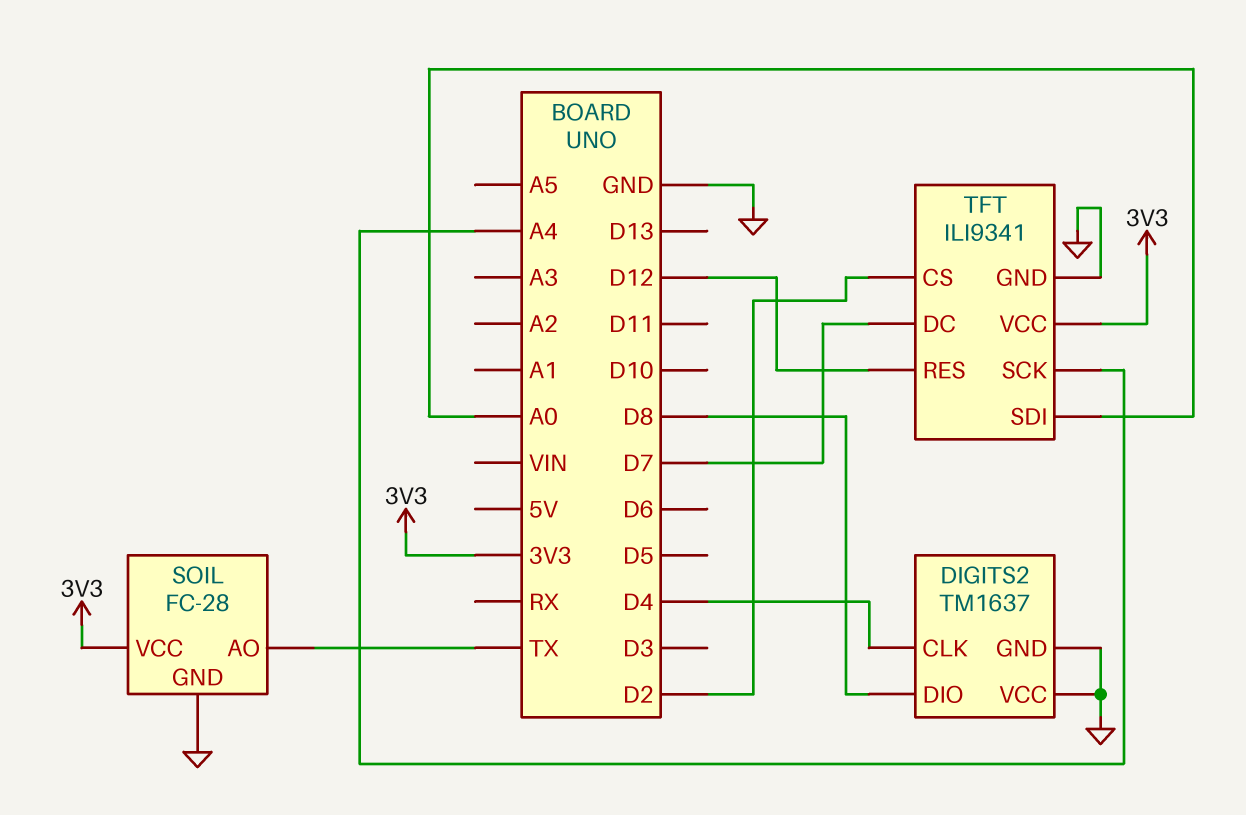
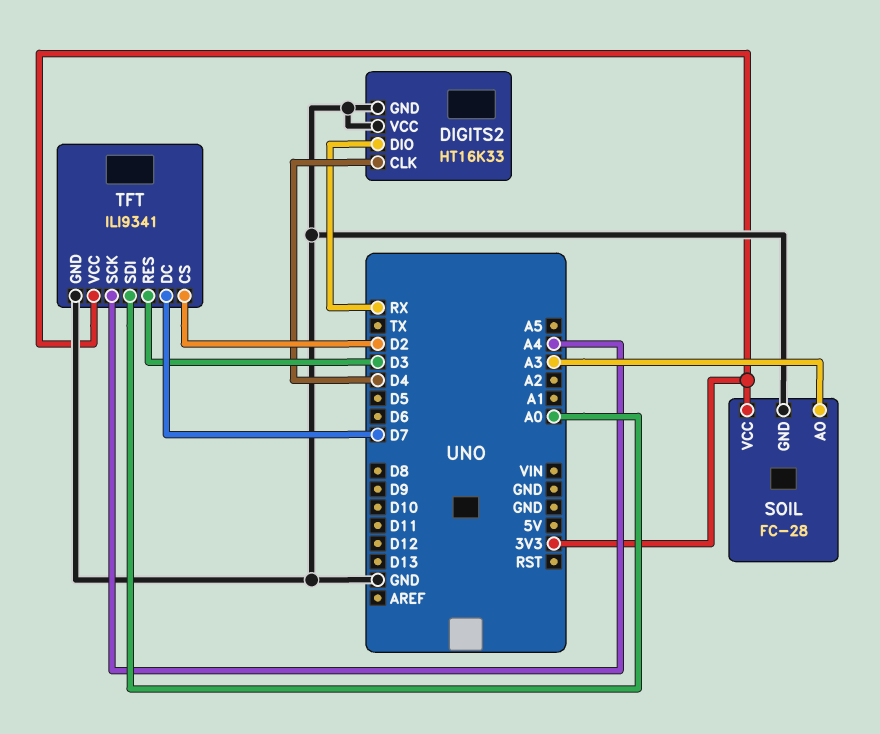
DIGITS2: TM1637 -> HT16K33
DIGITS2 pin DIO: D8 -> RX
SOIL pin AO: TX -> A3
TFT pin RES: D12 -> D3

